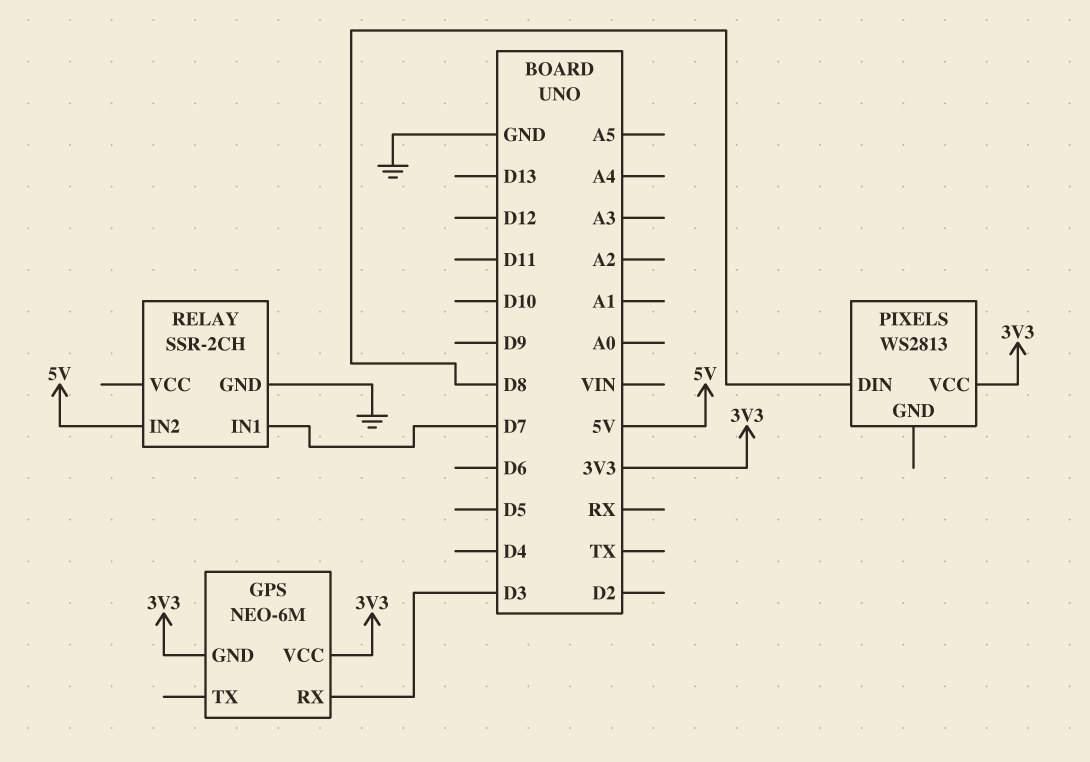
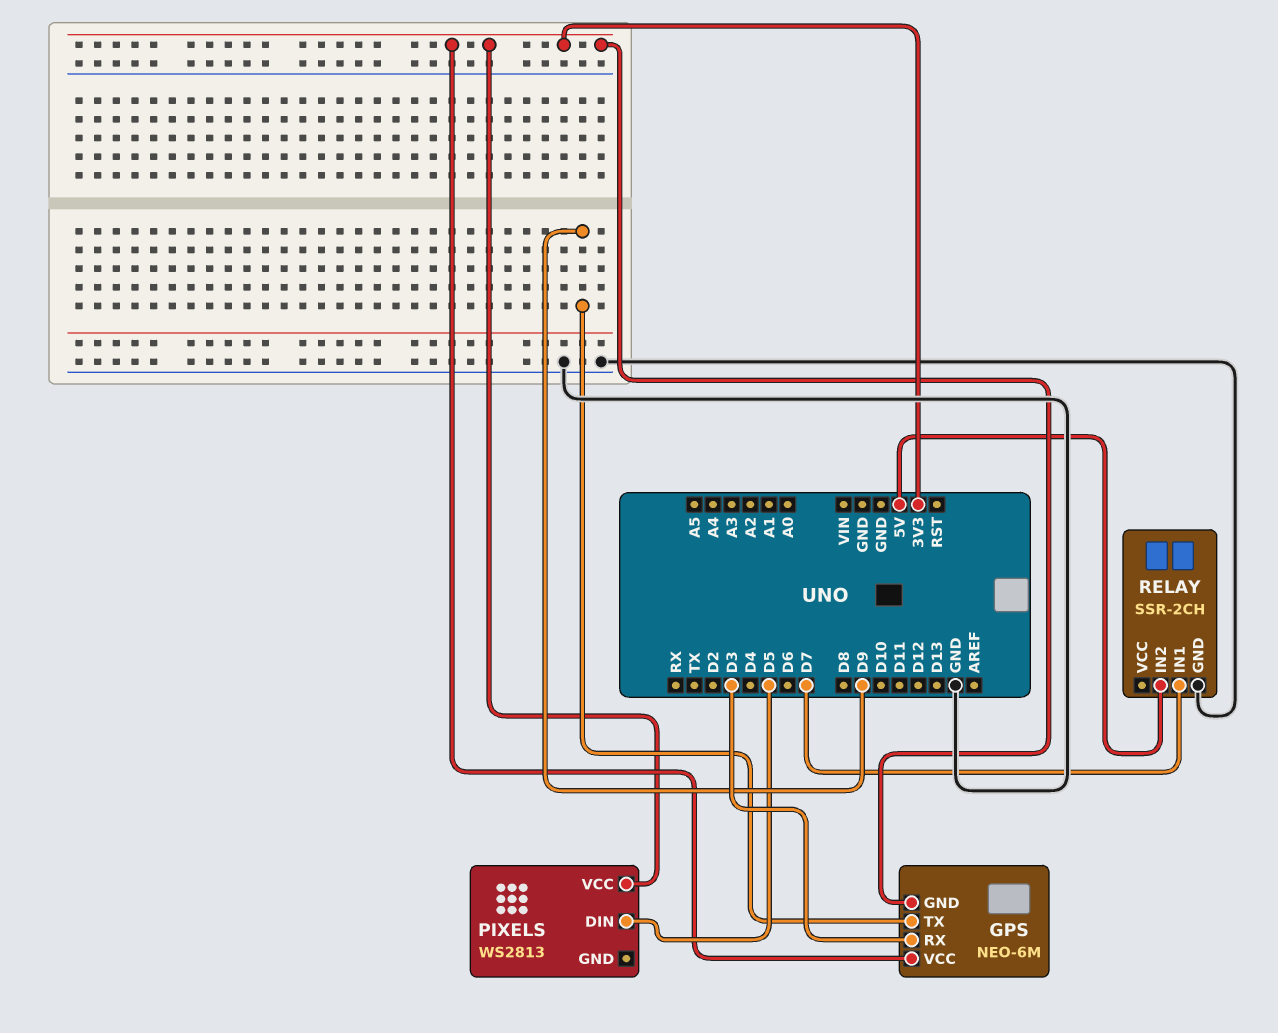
GPS pin TX: none -> D9
PIXELS pin DIN: D8 -> D5

